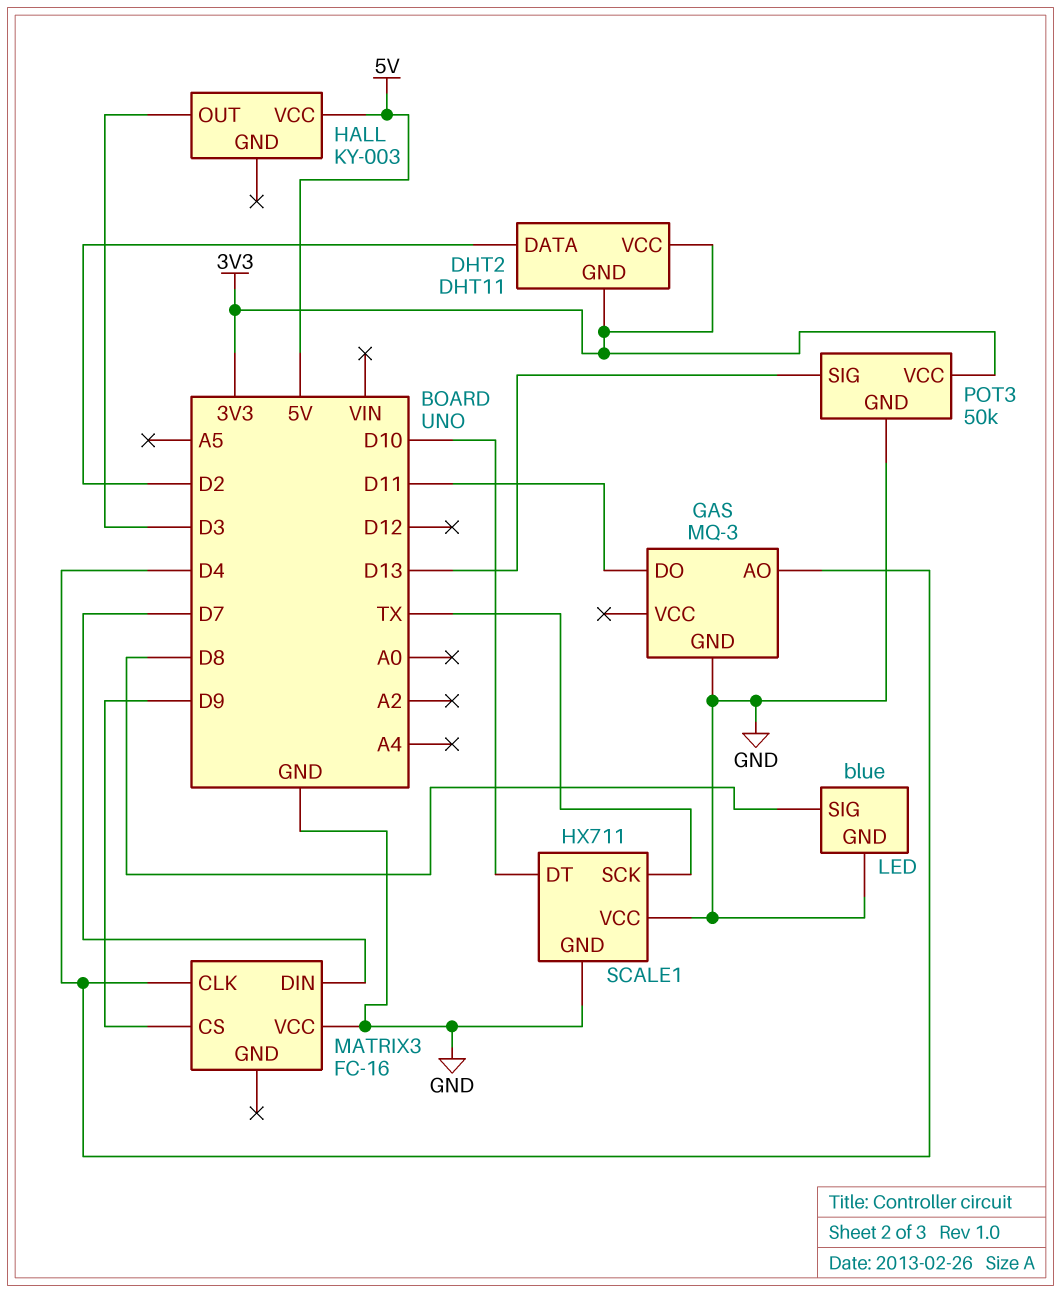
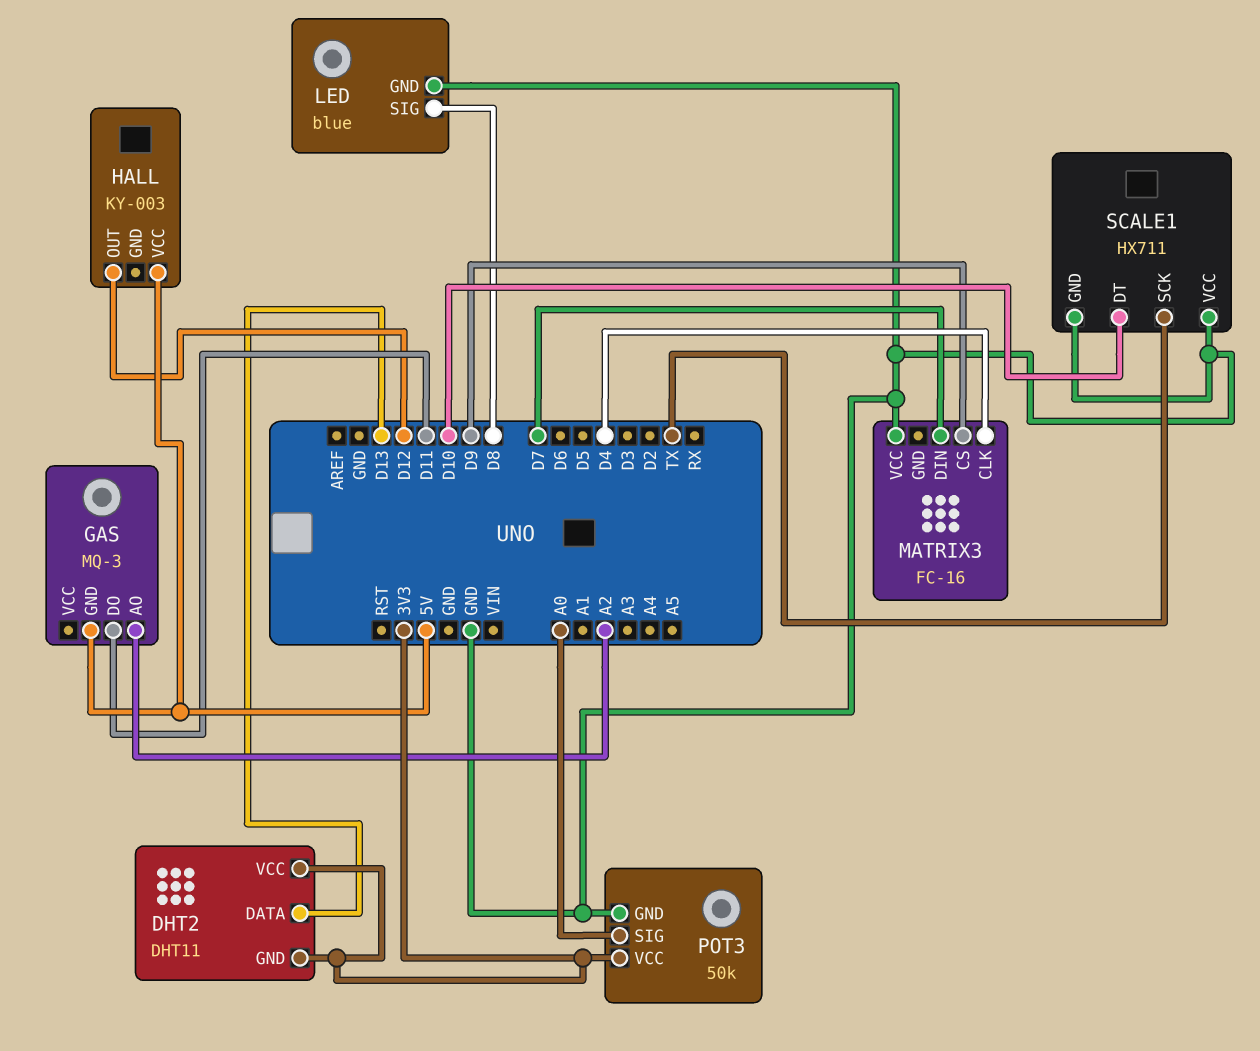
DHT2 pin DATA: D2 -> D13
GAS pin AO: D4 -> A2
GAS pin GND: GND -> 5V
HALL pin OUT: D3 -> D12
POT3 pin SIG: D13 -> A0

